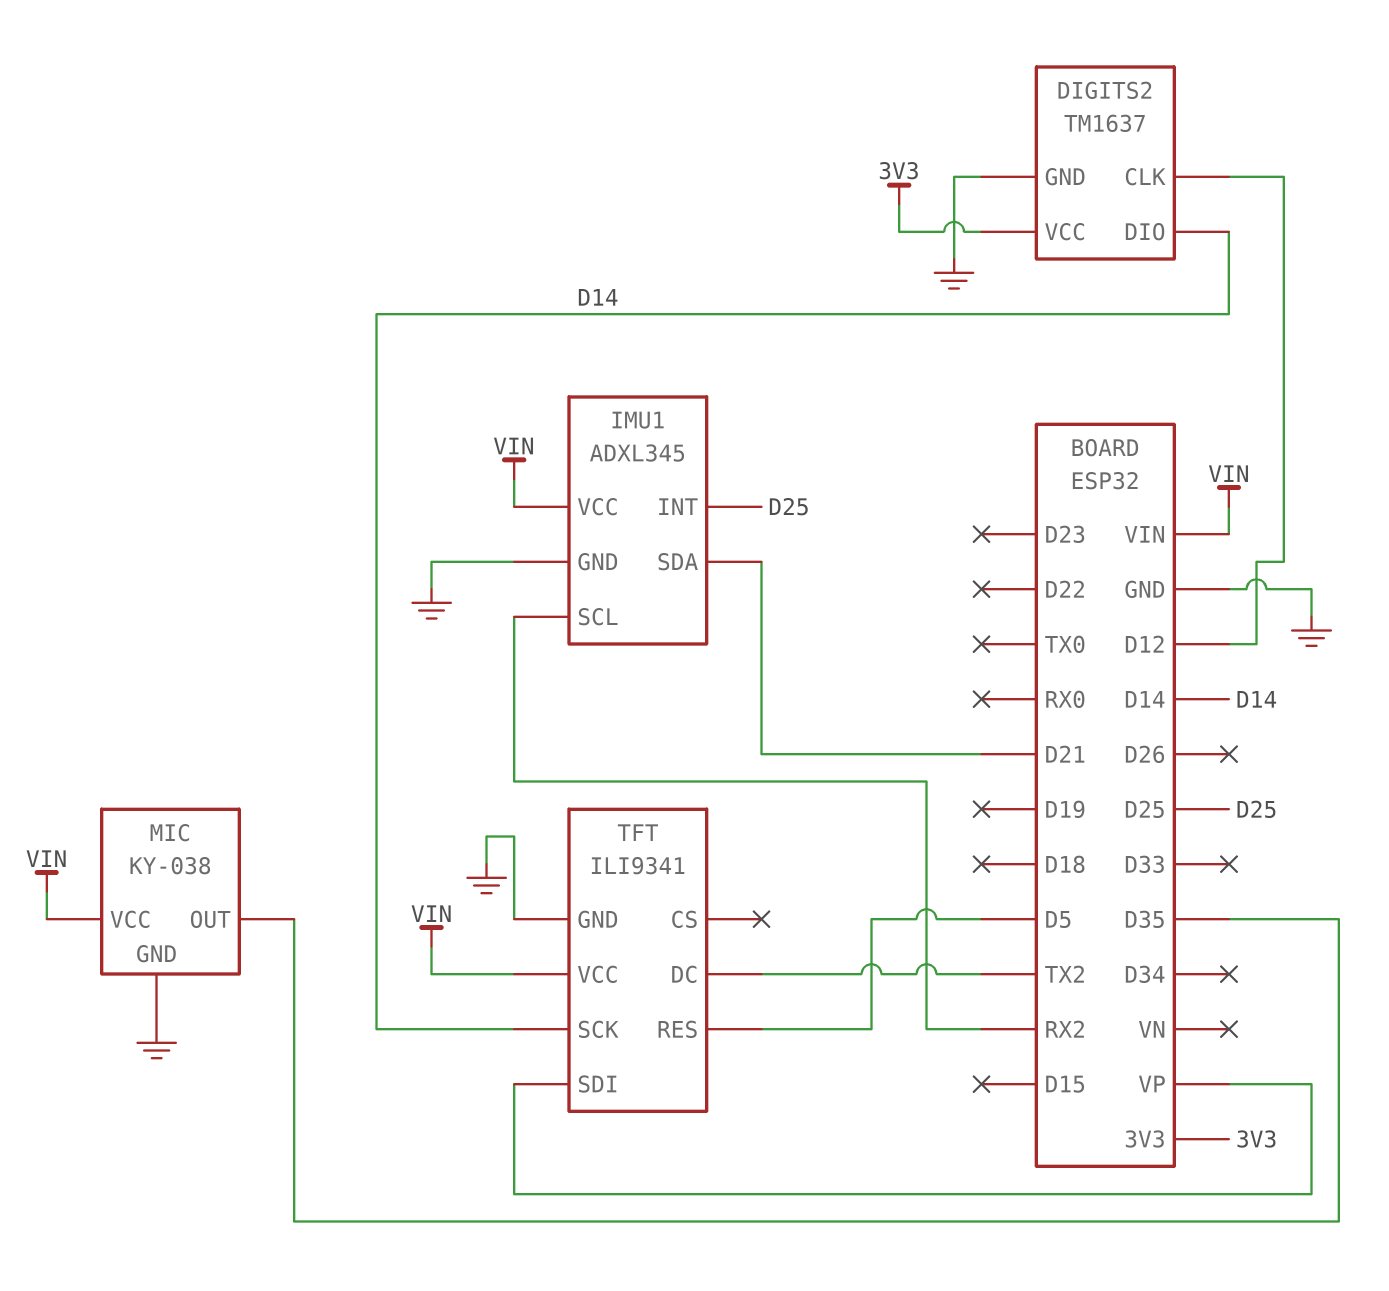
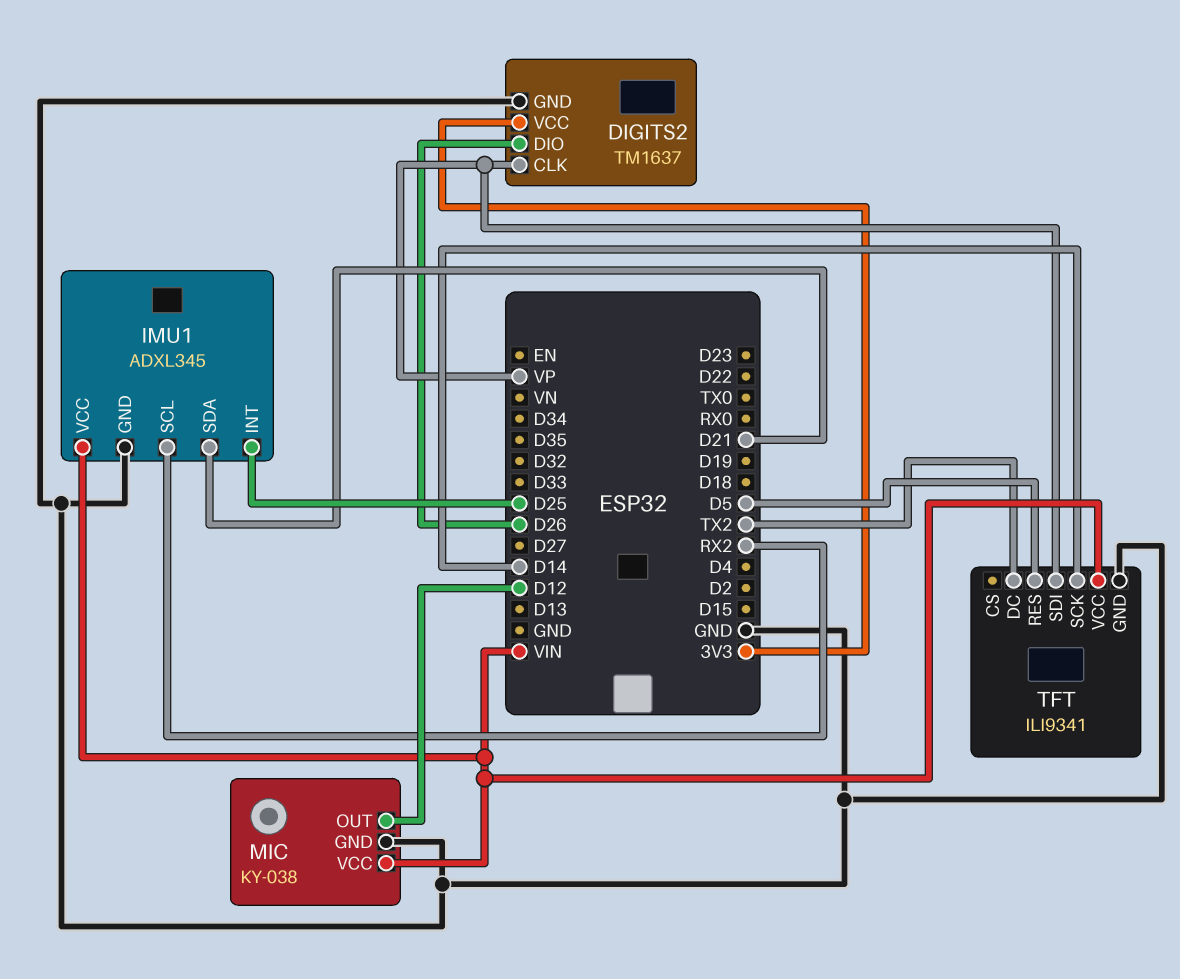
DIGITS2 pin CLK: D12 -> VP
DIGITS2 pin DIO: D14 -> D26
MIC pin OUT: D35 -> D12

